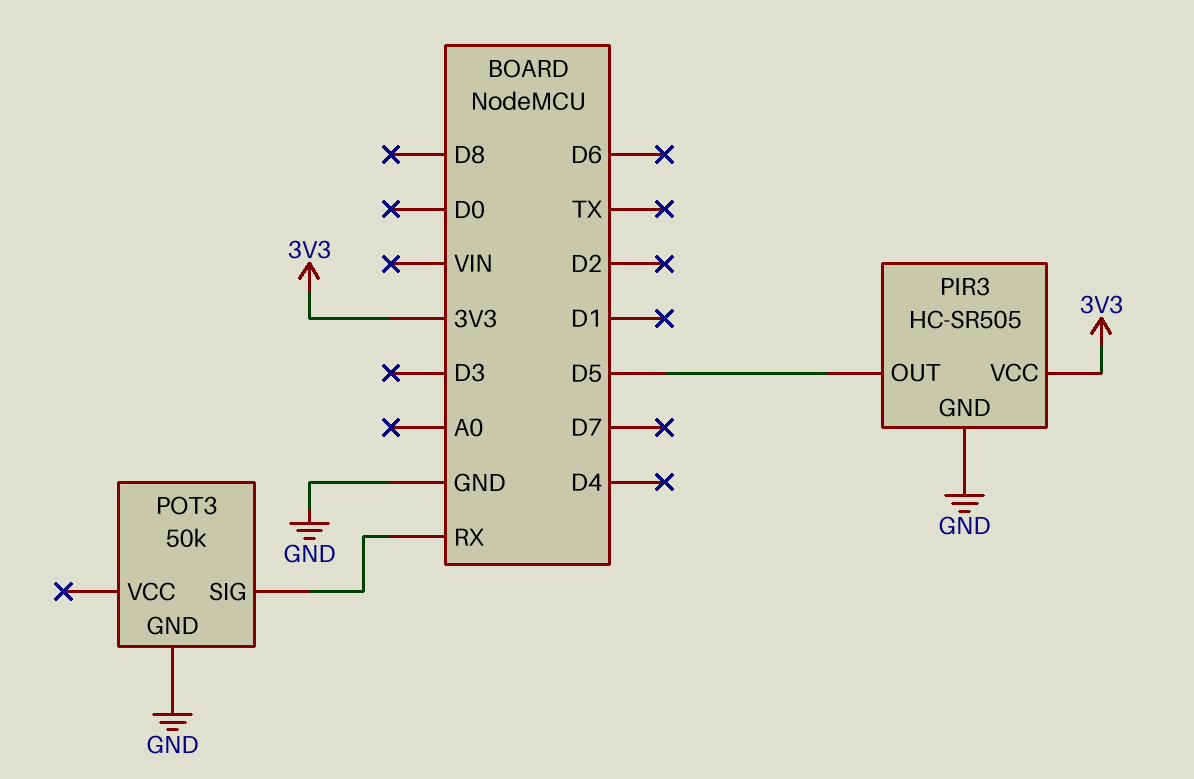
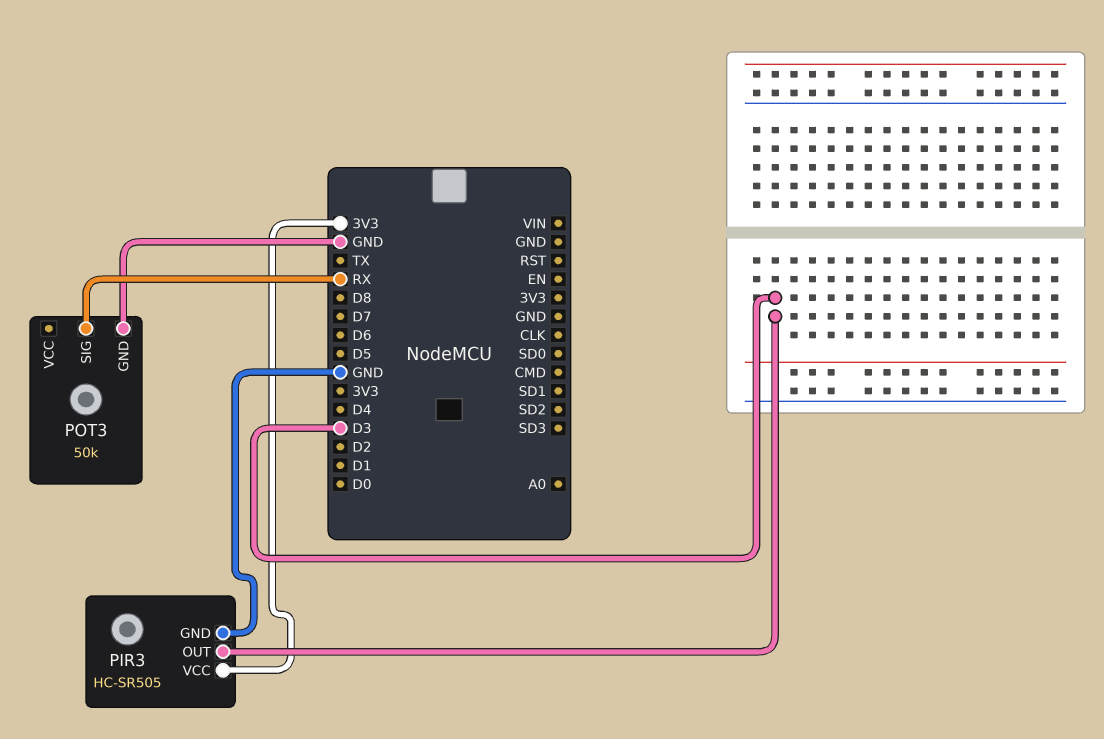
PIR3 pin OUT: D5 -> D3

